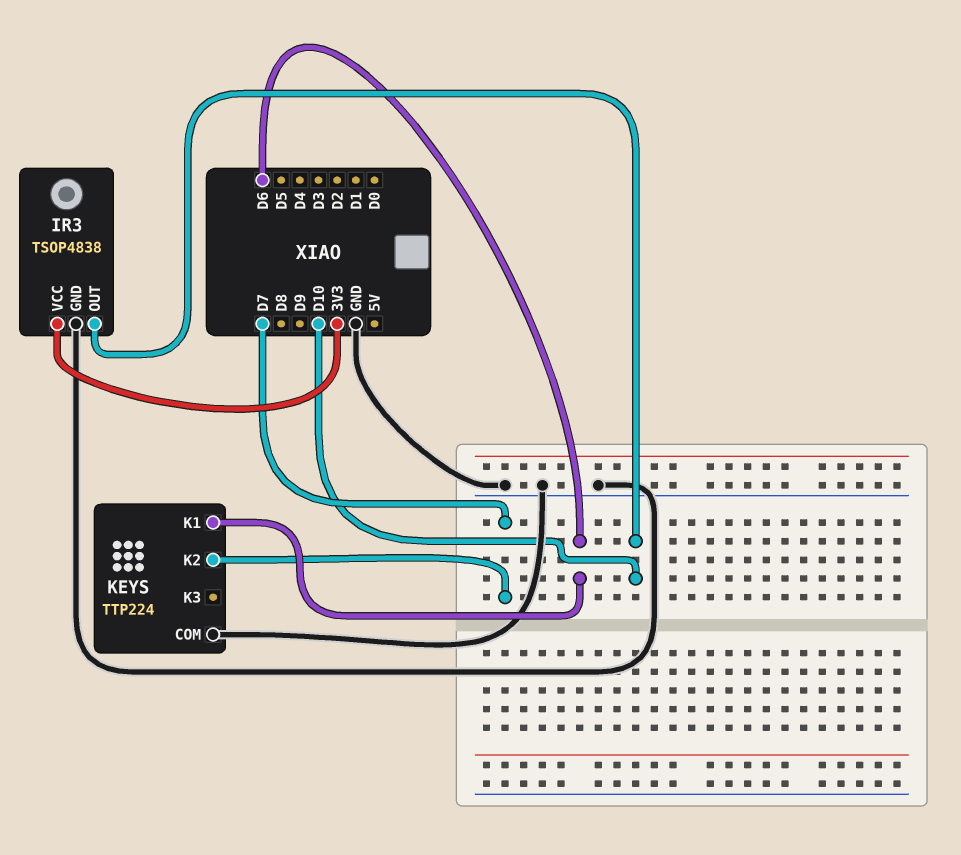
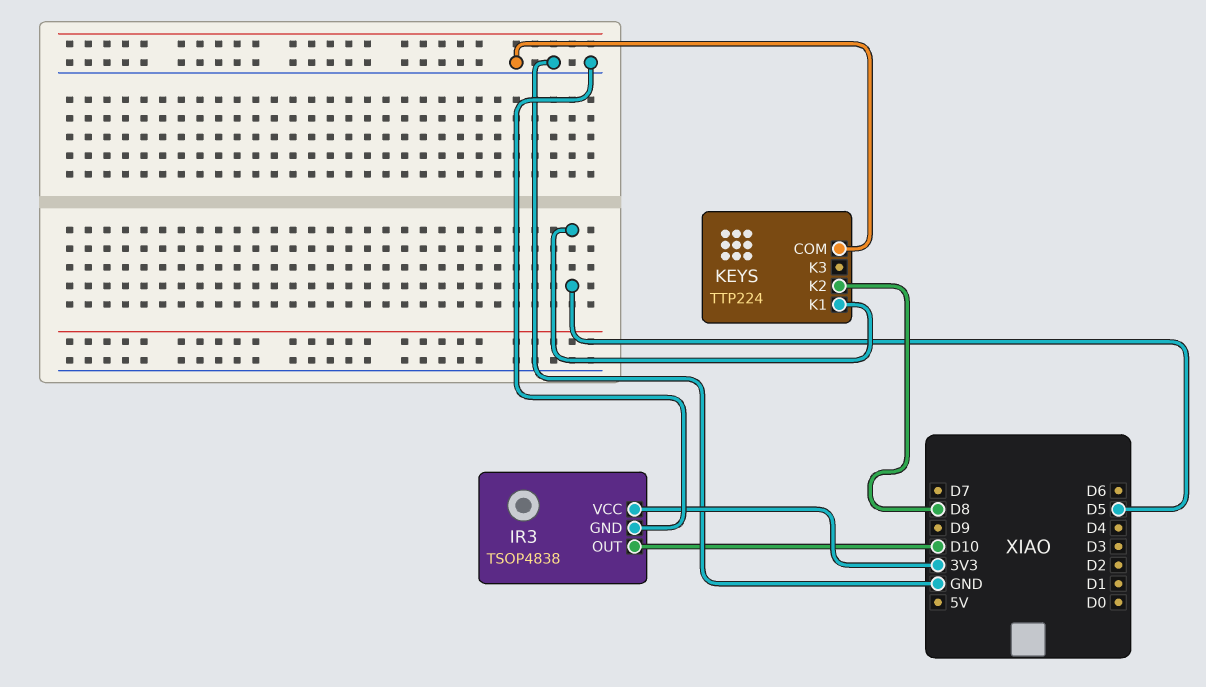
KEYS pin K1: D6 -> D5
KEYS pin K2: D7 -> D8

